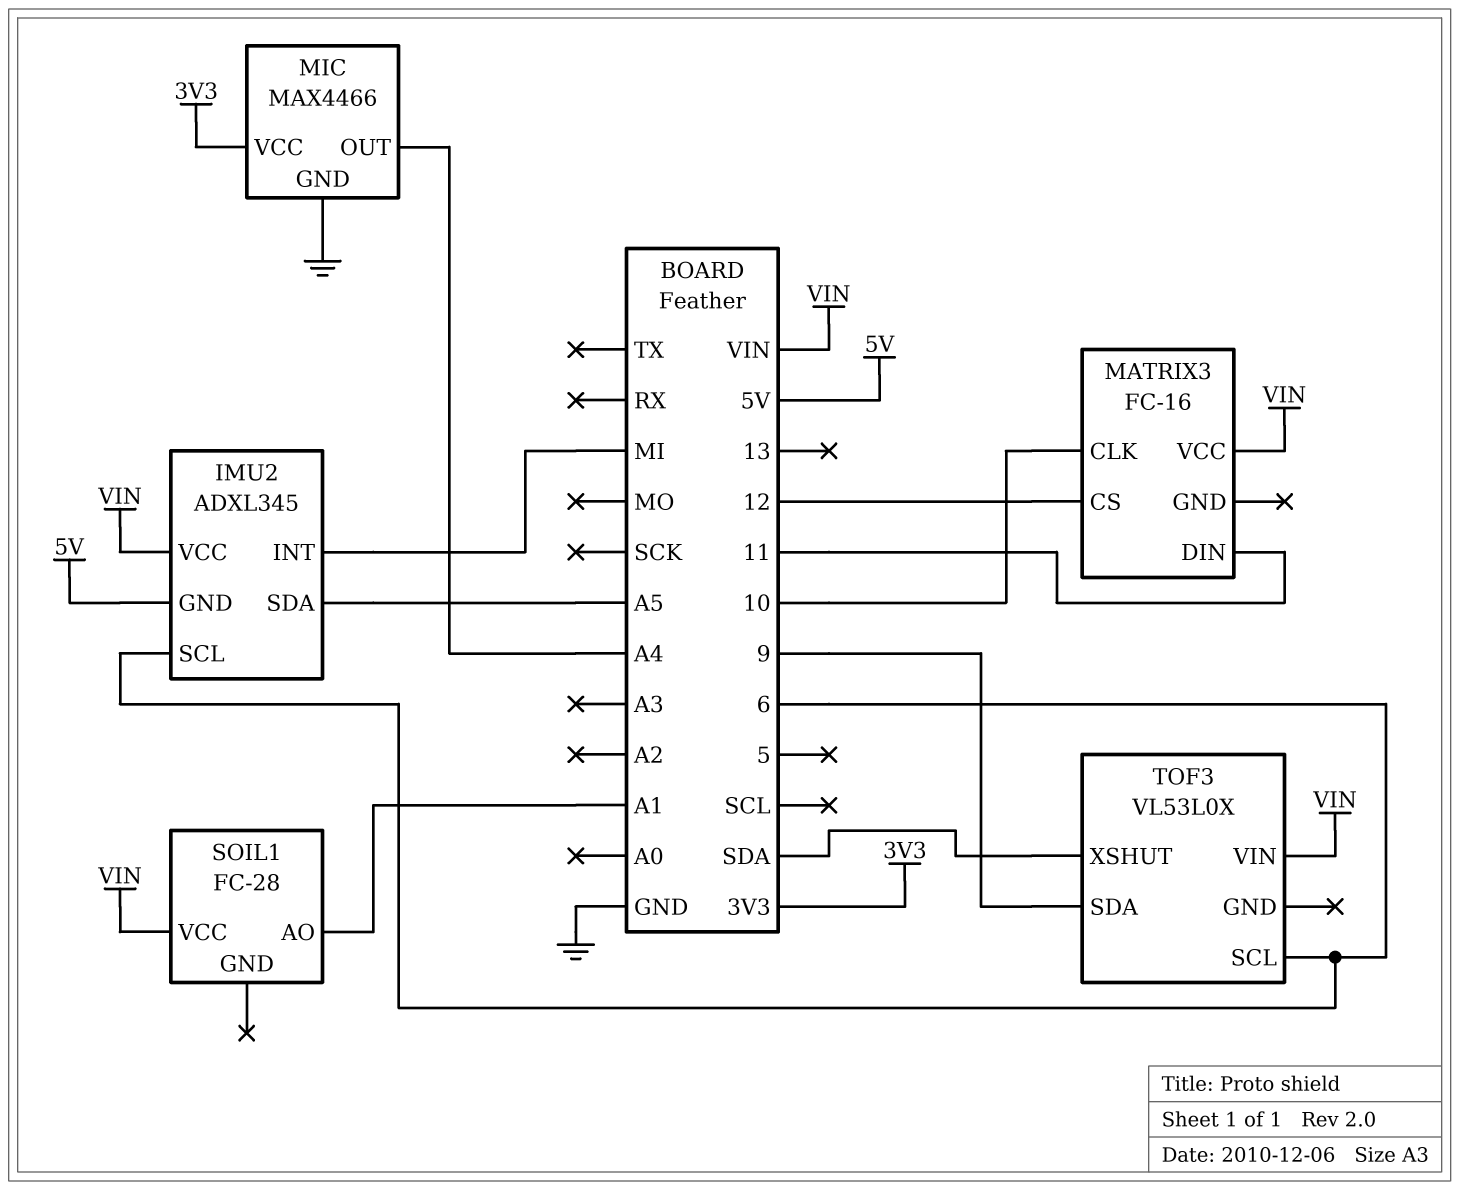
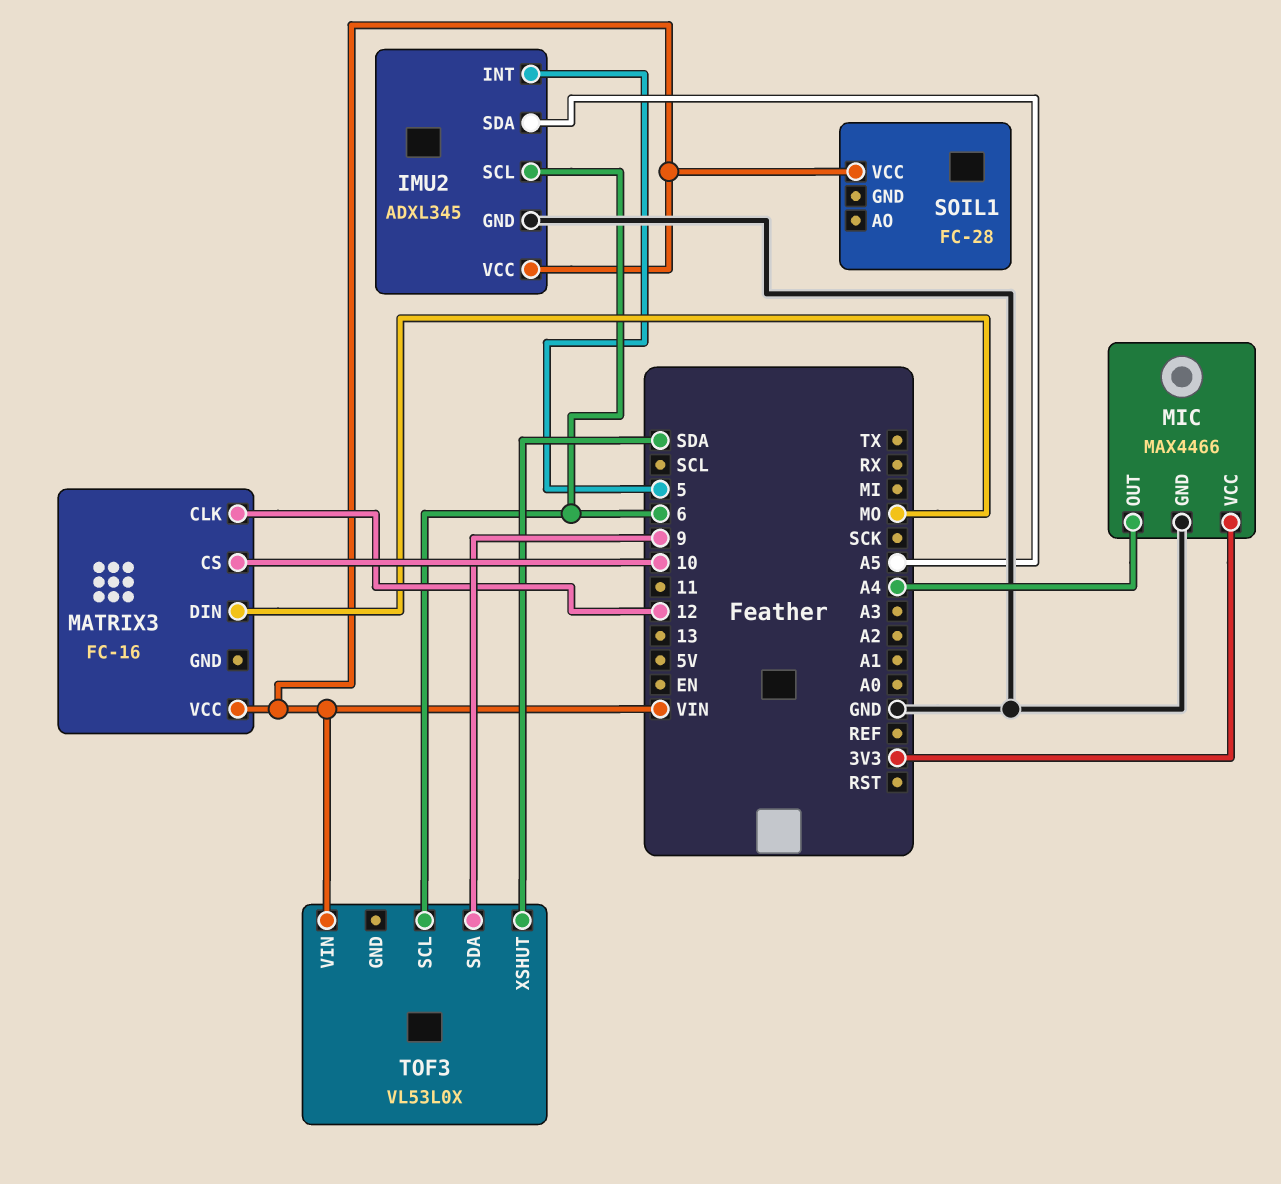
IMU2 pin GND: 5V -> GND
IMU2 pin INT: MI -> 5
MATRIX3 pin CLK: 10 -> 12
MATRIX3 pin CS: 12 -> 10
MATRIX3 pin DIN: 11 -> MO
SOIL1 pin AO: A1 -> none

